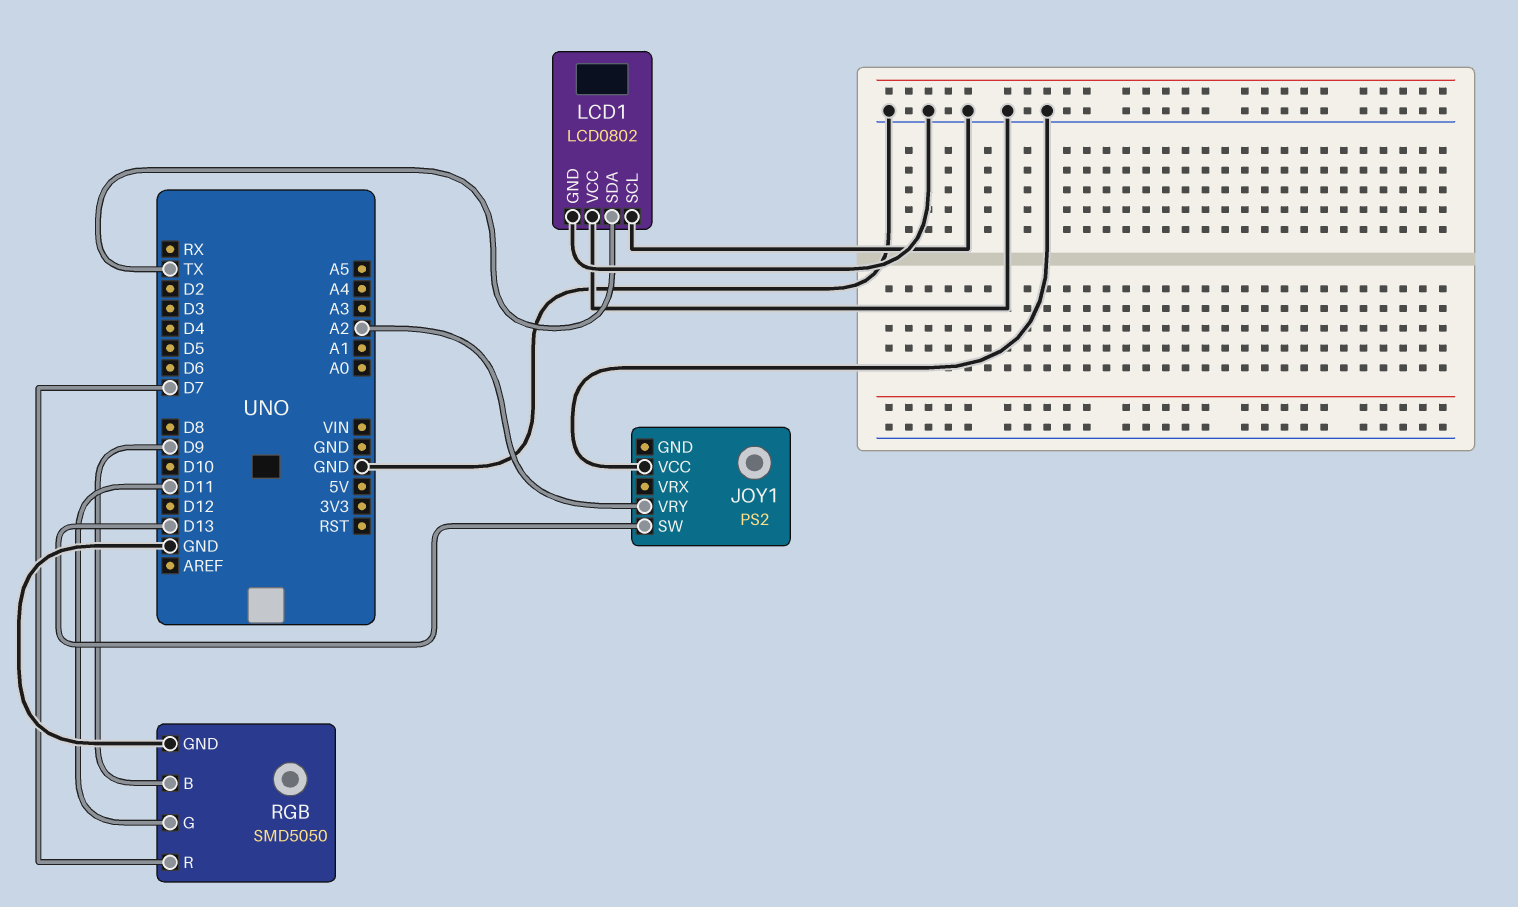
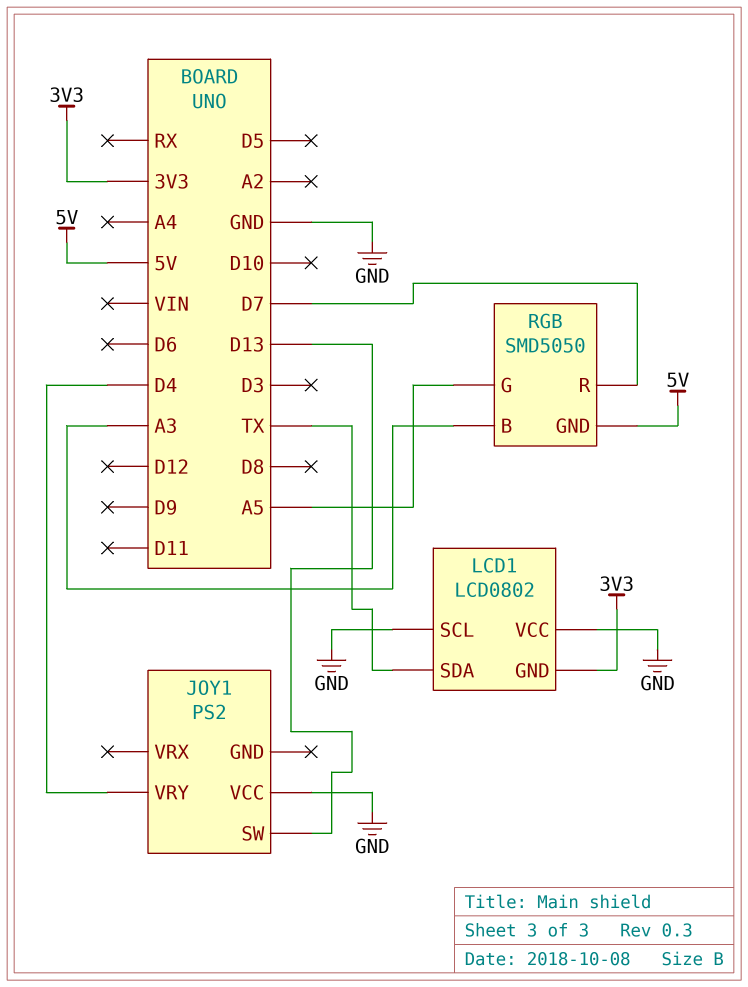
JOY1 pin VRY: A2 -> D4
LCD1 pin GND: GND -> 3V3
RGB pin B: D9 -> A3
RGB pin G: D11 -> A5
RGB pin GND: GND -> 5V

